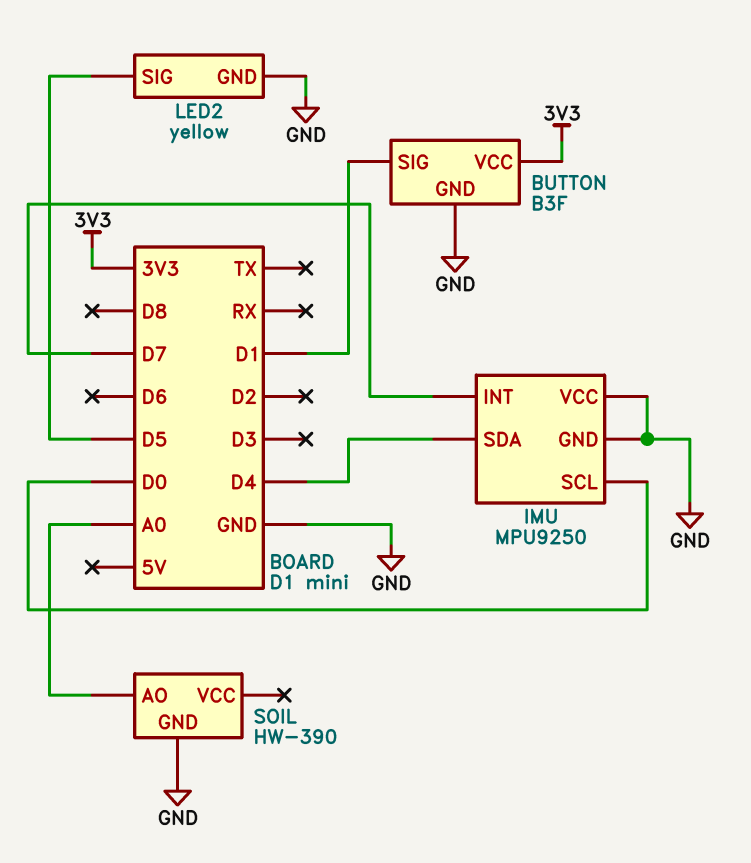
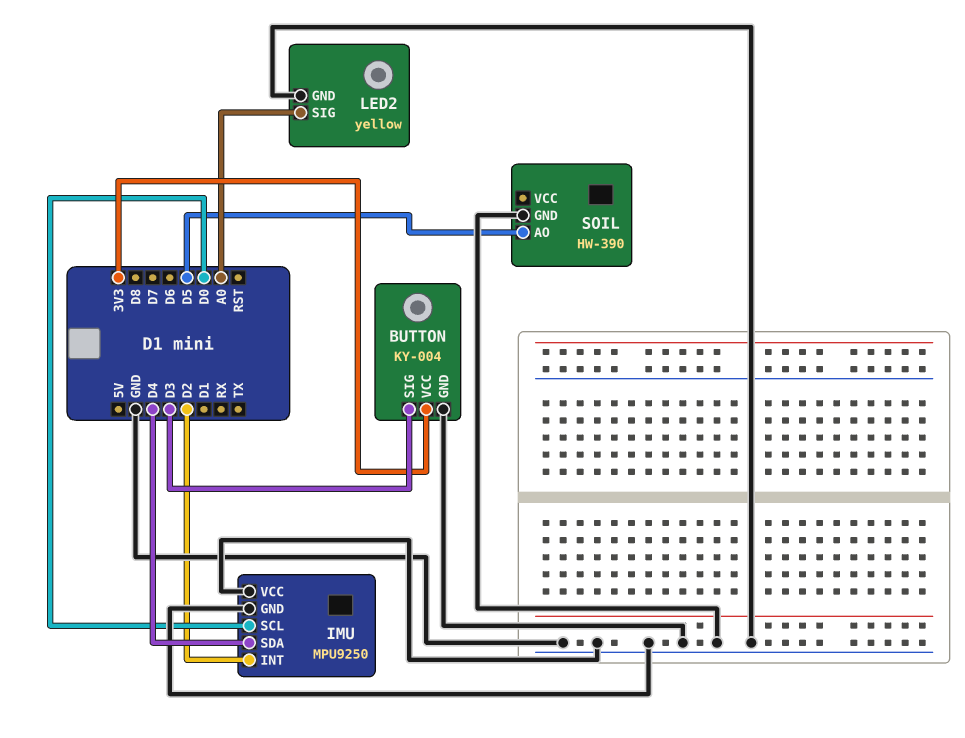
BUTTON: B3F -> KY-004
BUTTON pin SIG: D1 -> D3
IMU pin INT: D7 -> D2
LED2 pin SIG: D5 -> A0
SOIL pin AO: A0 -> D5

